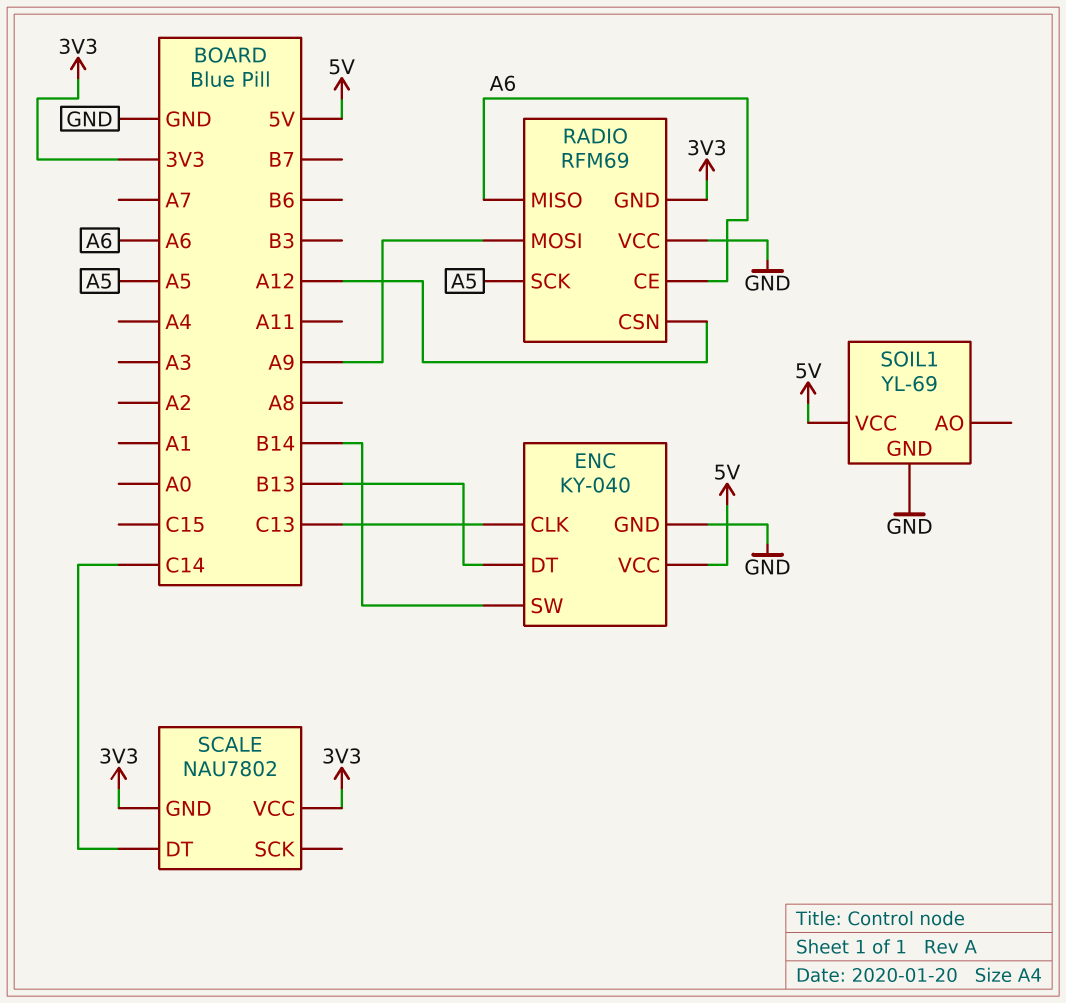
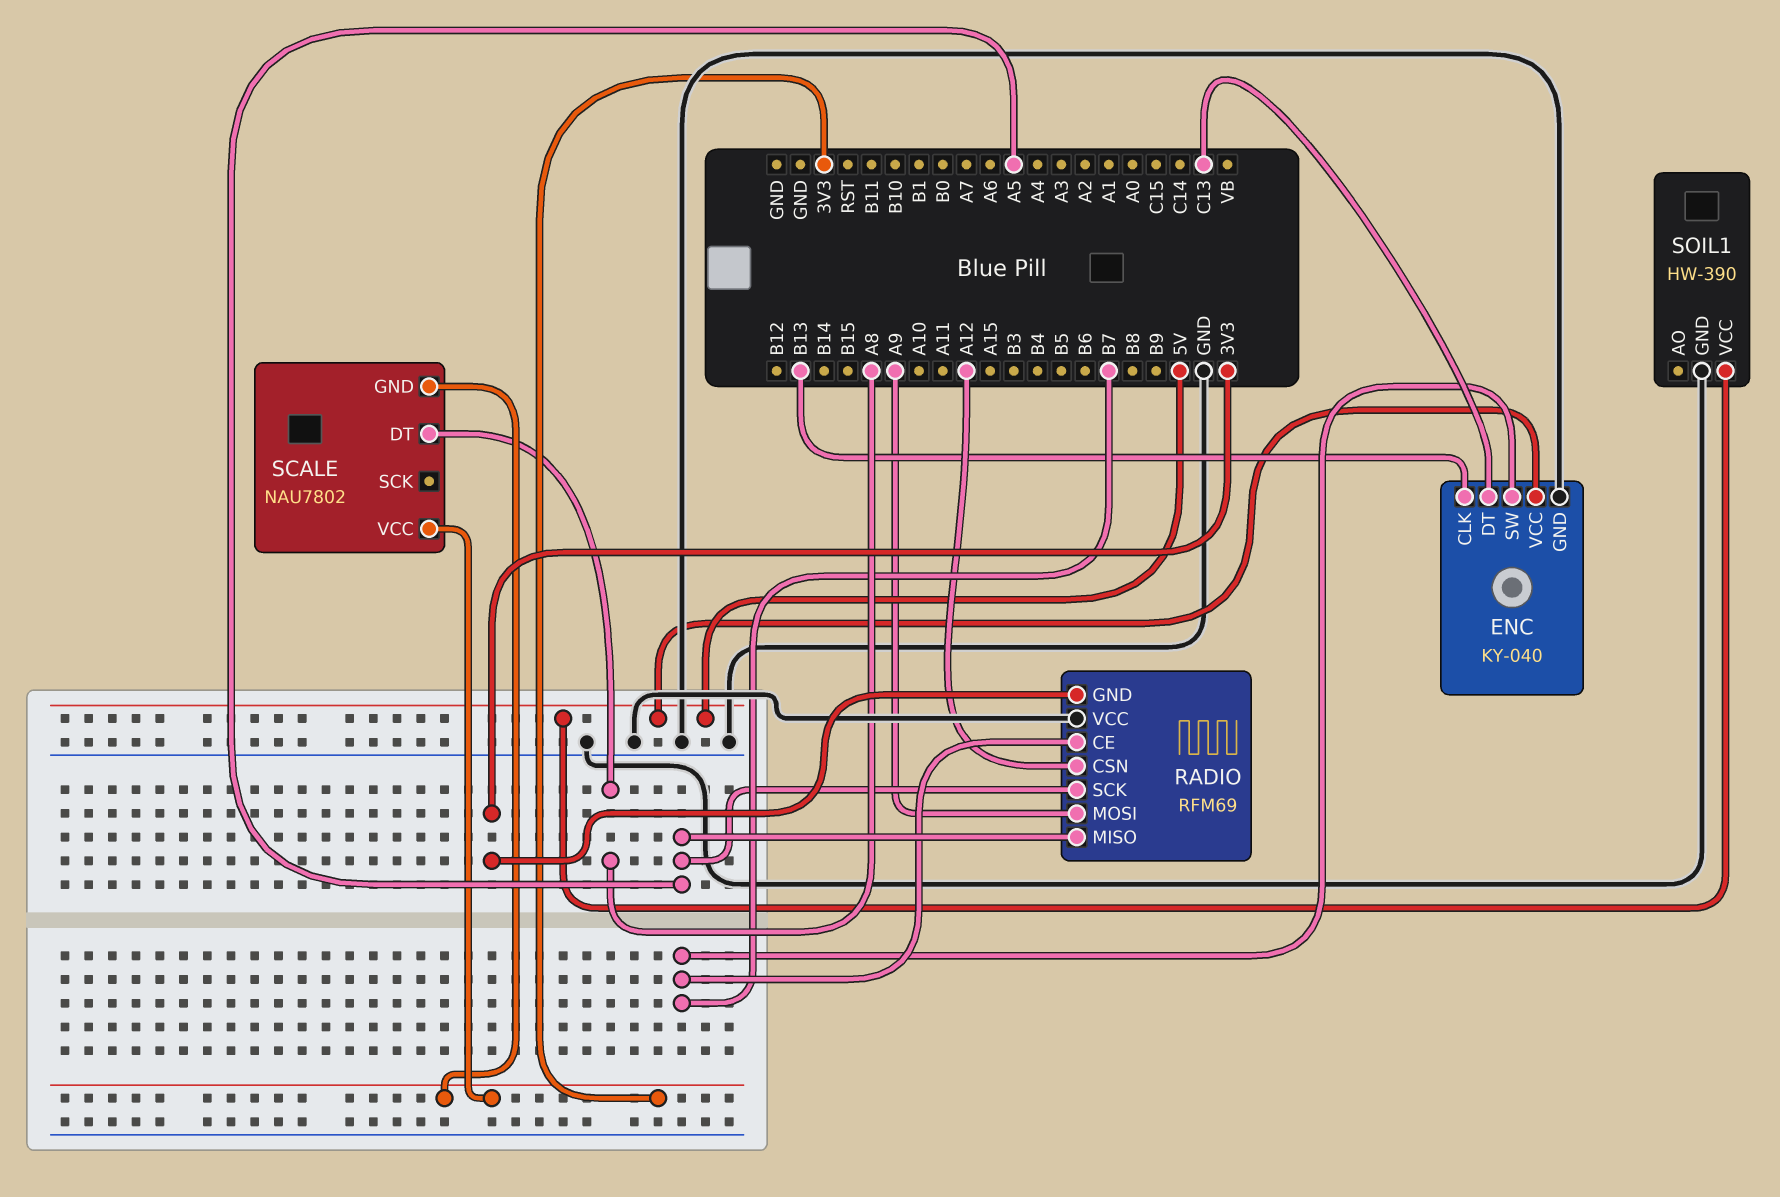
ENC pin CLK: C13 -> B13
ENC pin DT: B13 -> C13
ENC pin SW: B14 -> B7
RADIO pin CE: A6 -> B7
RADIO pin MISO: A6 -> A5
SCALE pin DT: C14 -> A8
SOIL1: YL-69 -> HW-390

